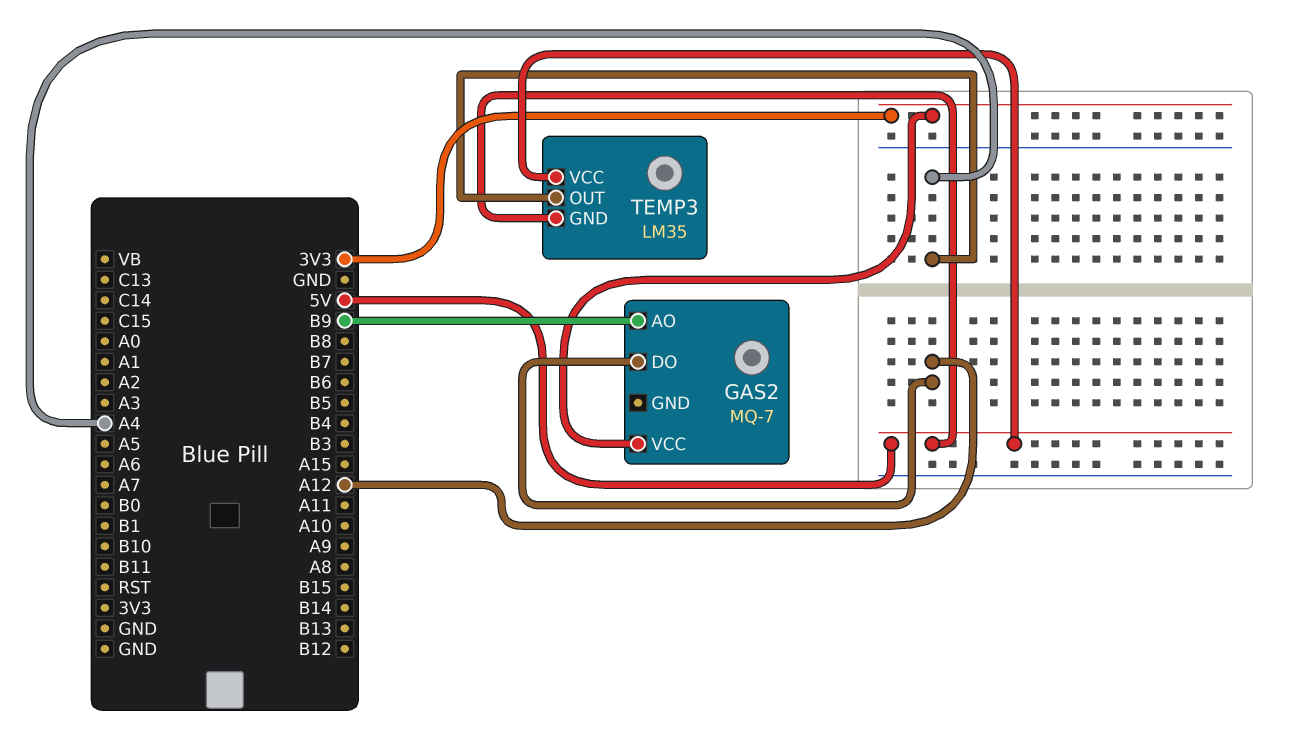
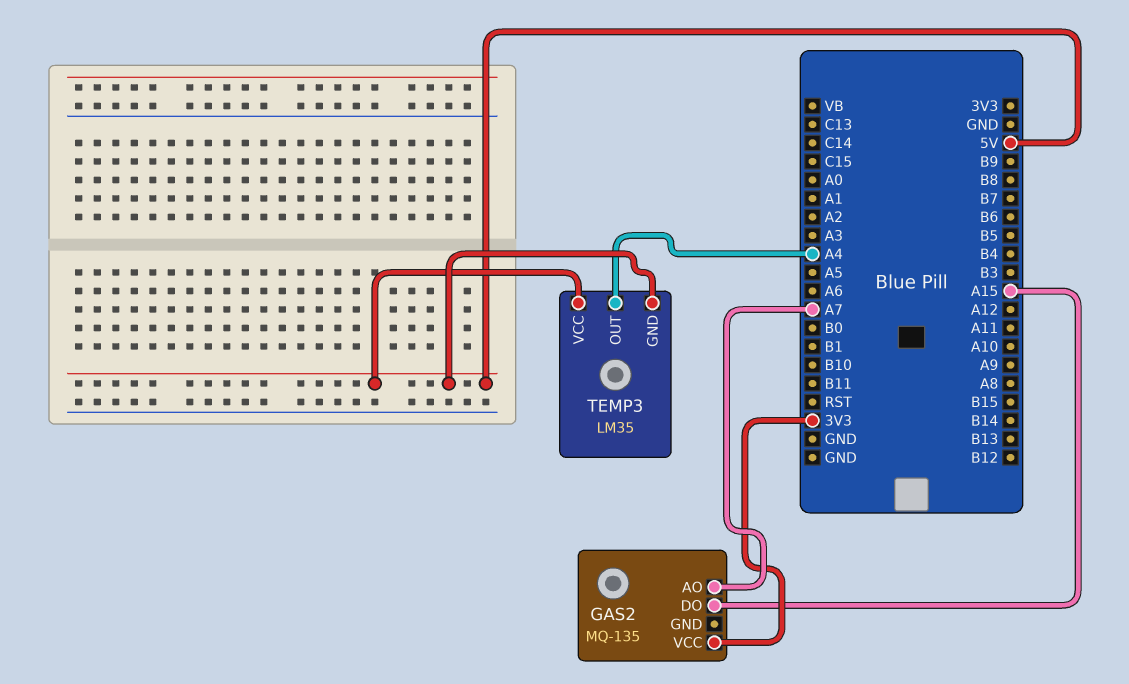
GAS2: MQ-7 -> MQ-135
GAS2 pin AO: B9 -> A7
GAS2 pin DO: A12 -> A15

